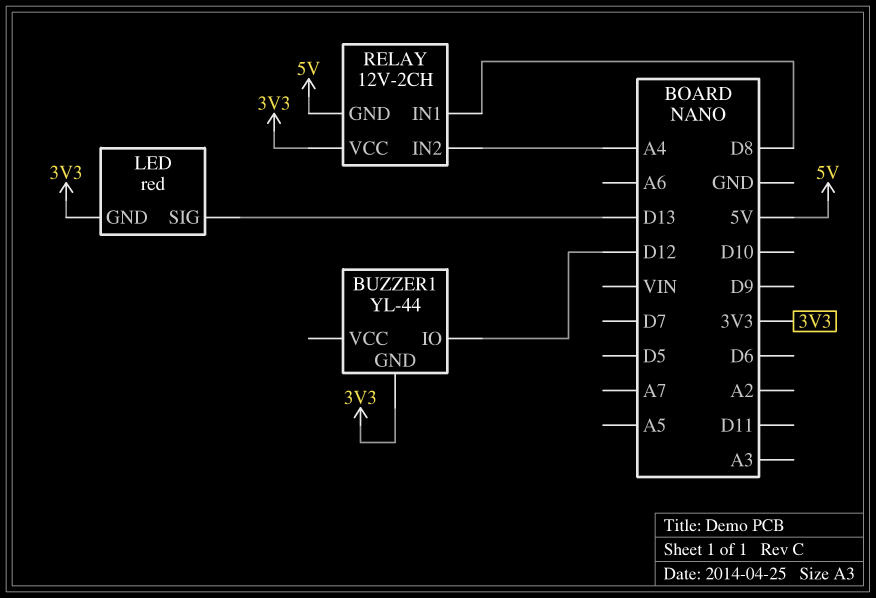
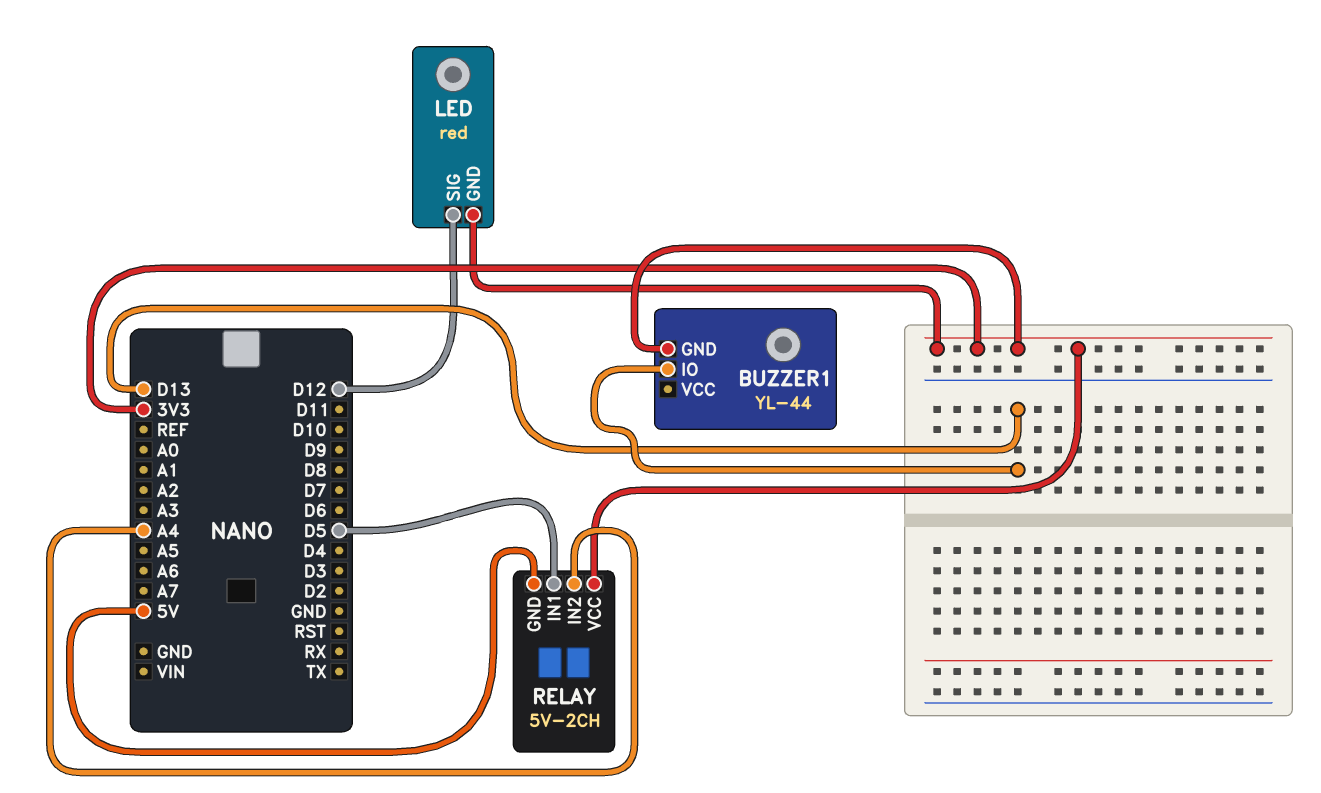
BUZZER1 pin IO: D12 -> D13
LED pin SIG: D13 -> D12
RELAY: 12V-2CH -> 5V-2CH
RELAY pin IN1: D8 -> D5

